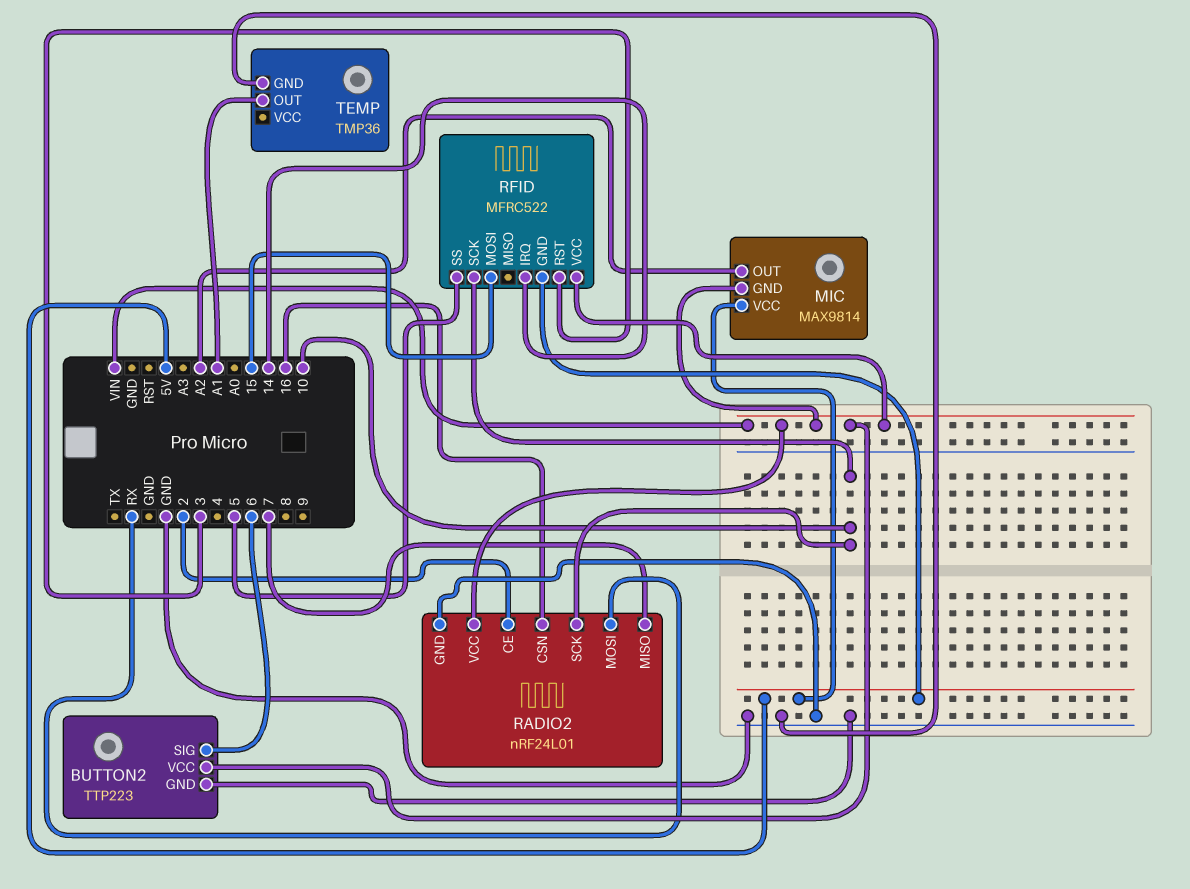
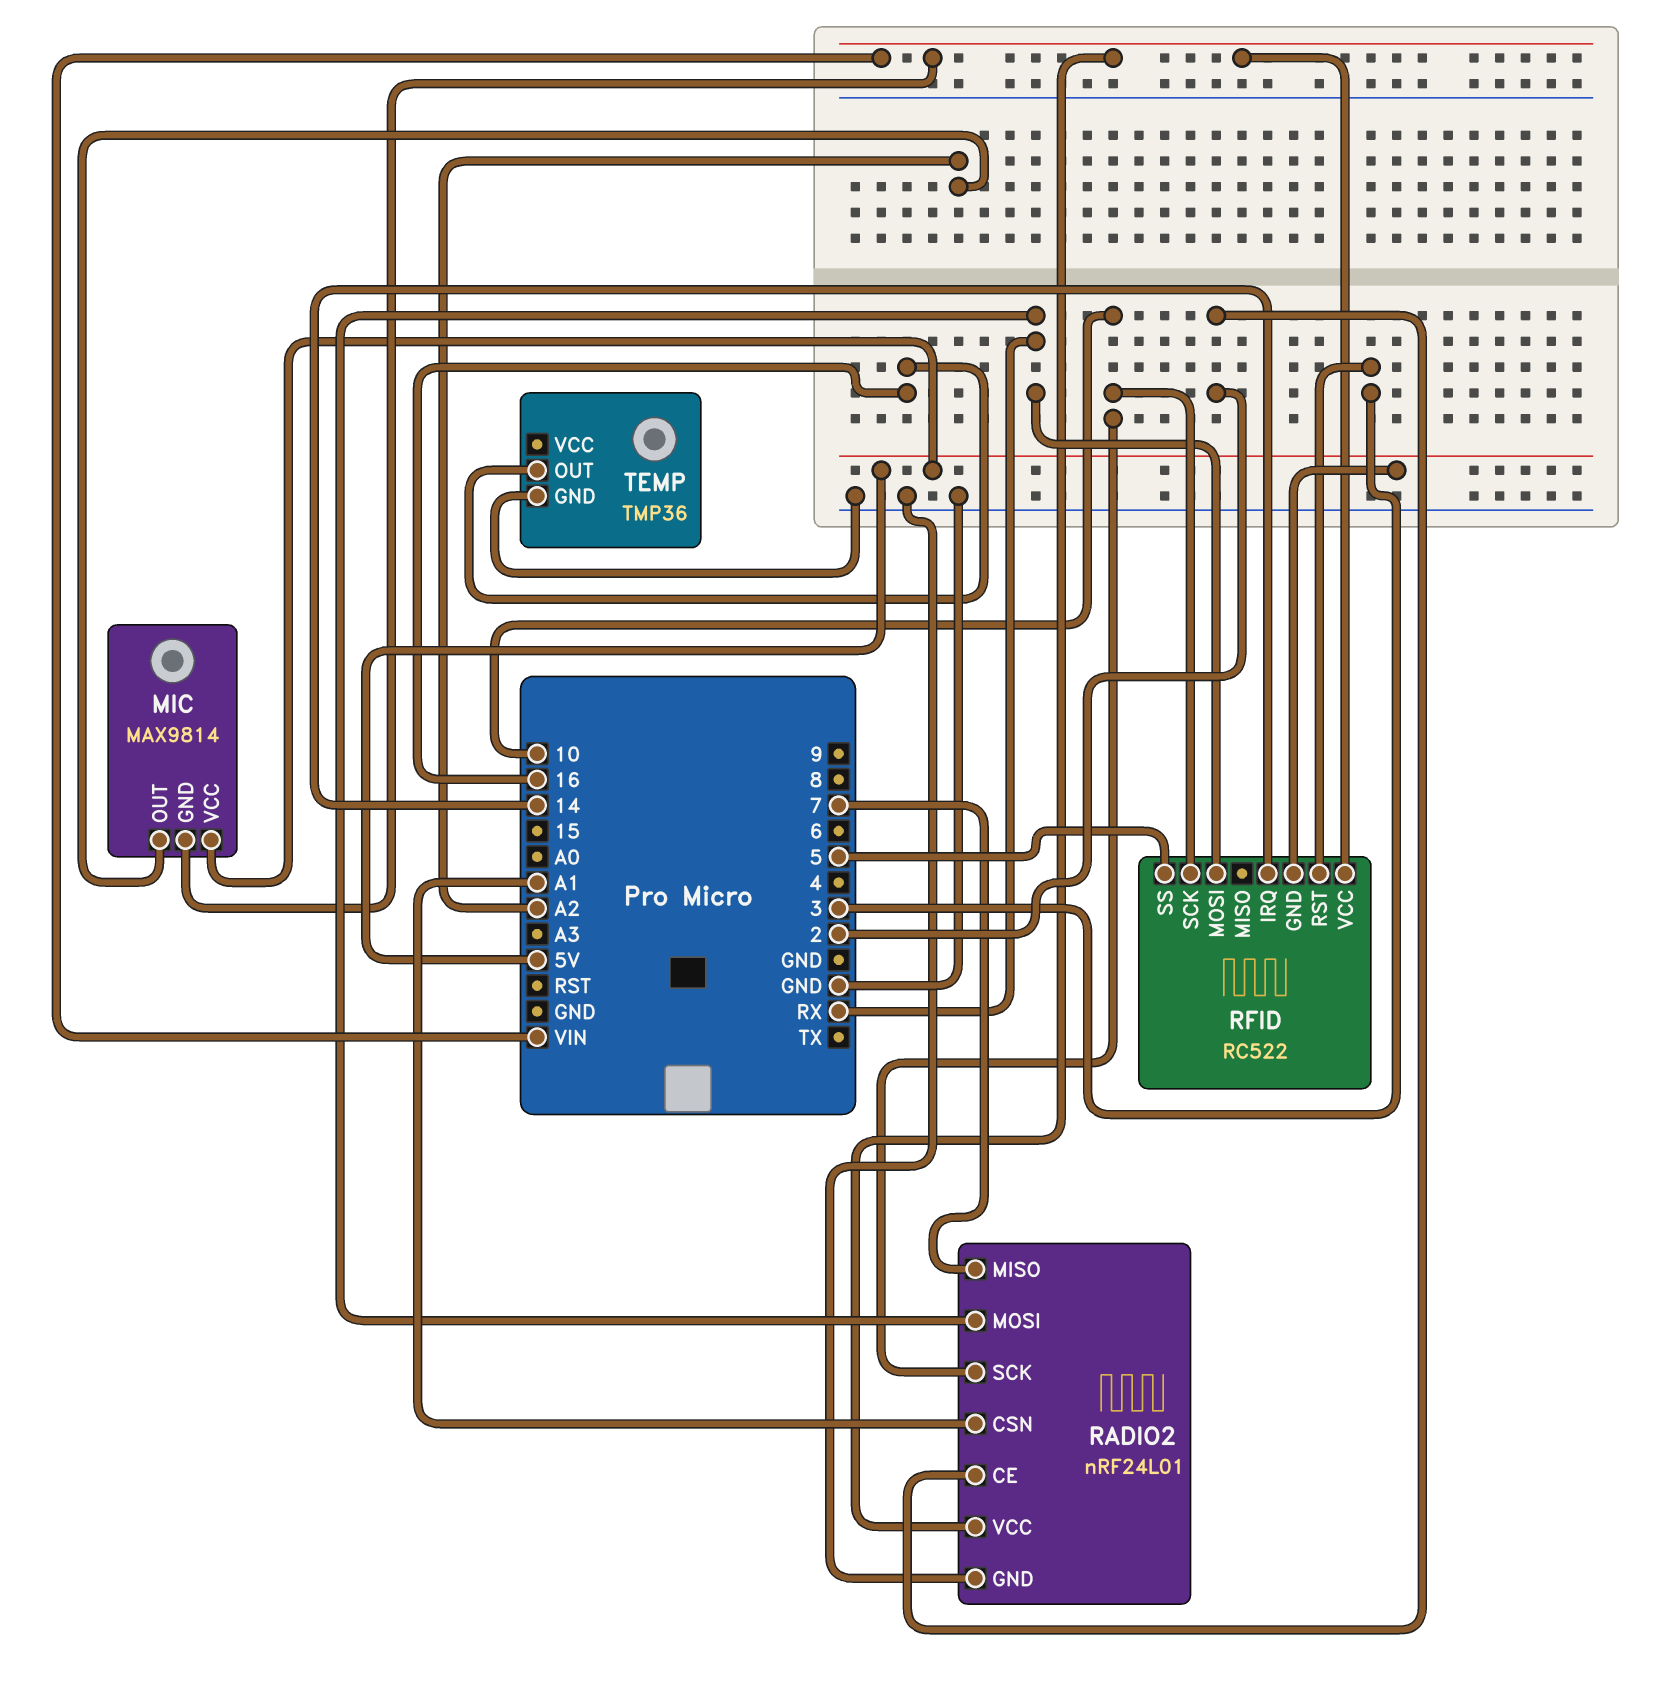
BUTTON2: TTP223 -> none
BUTTON2 pin GND: GND -> none
BUTTON2 pin SIG: 6 -> none
BUTTON2 pin VCC: VIN -> none
RADIO2 pin CSN: 16 -> A1
RFID: MFRC522 -> RC522
RFID pin MOSI: 15 -> RX
TEMP pin OUT: A1 -> 16

